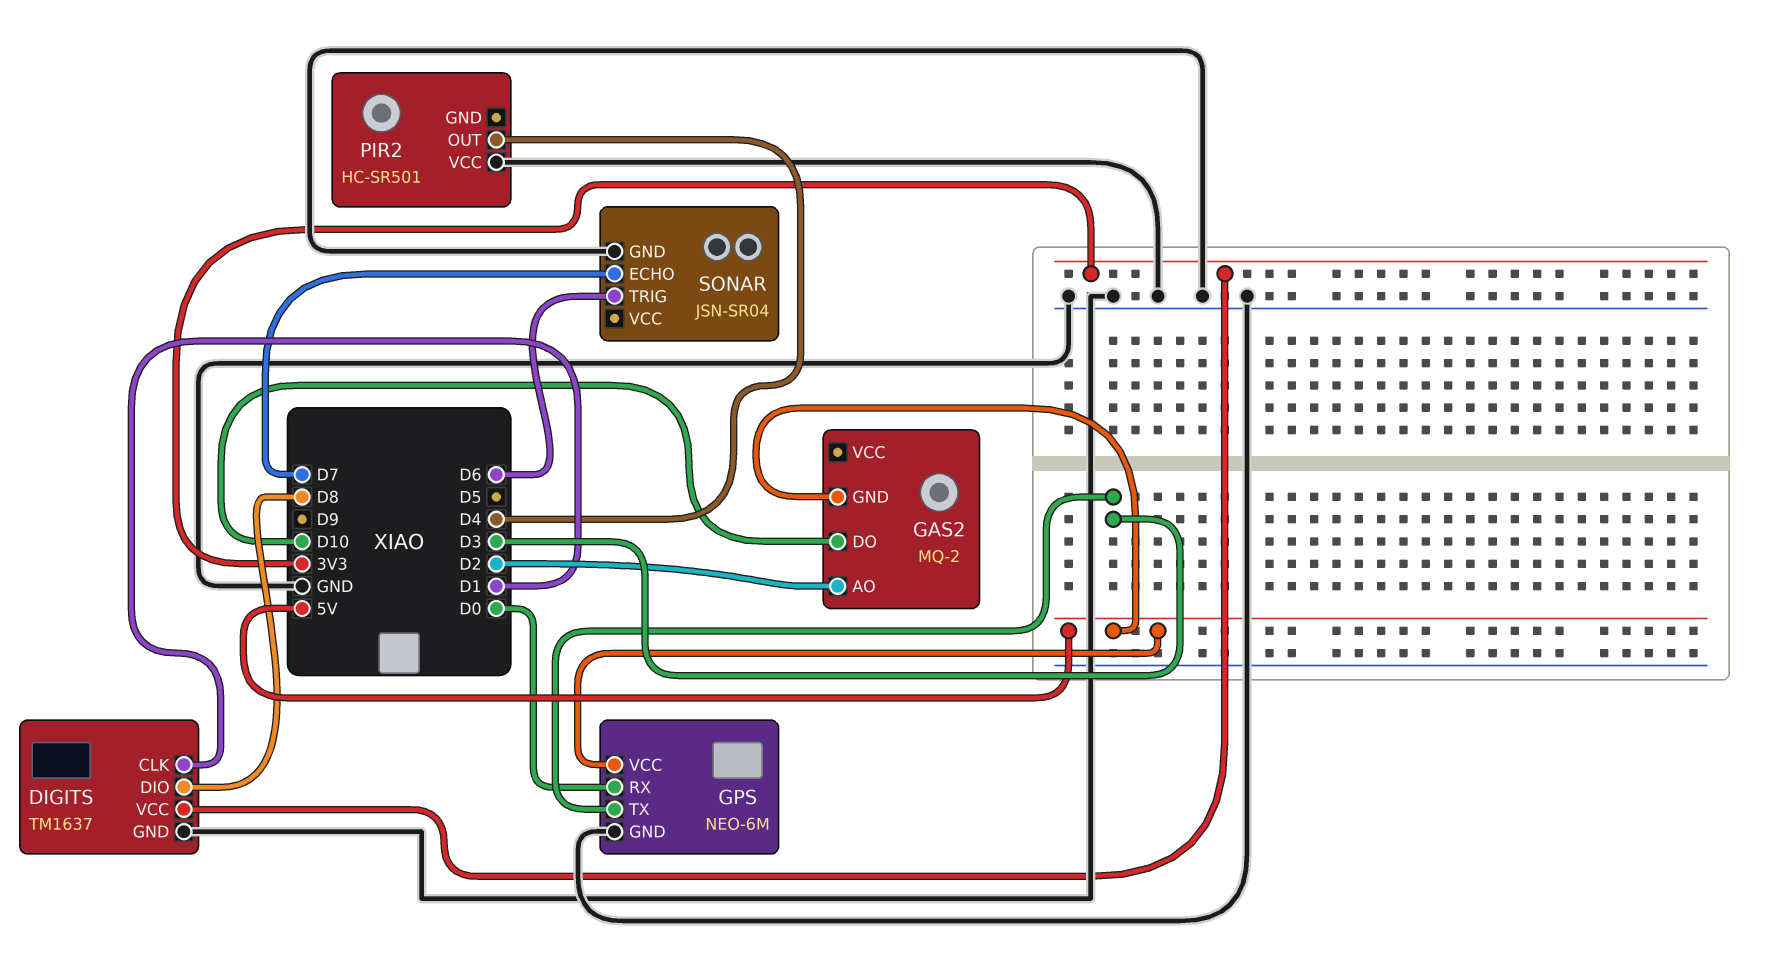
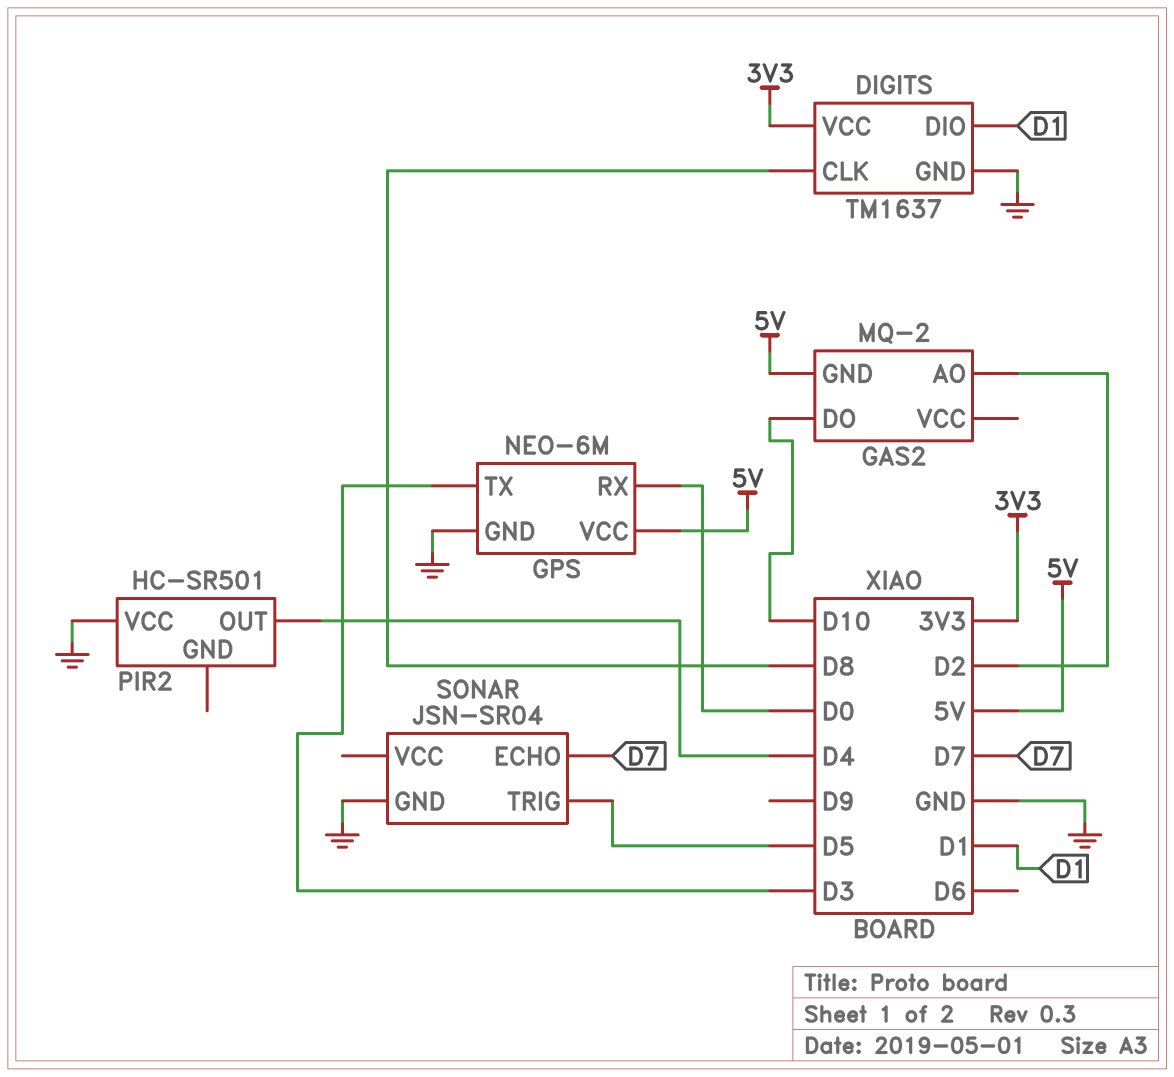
DIGITS pin CLK: D1 -> D8
DIGITS pin DIO: D8 -> D1
SONAR pin TRIG: D6 -> D5

